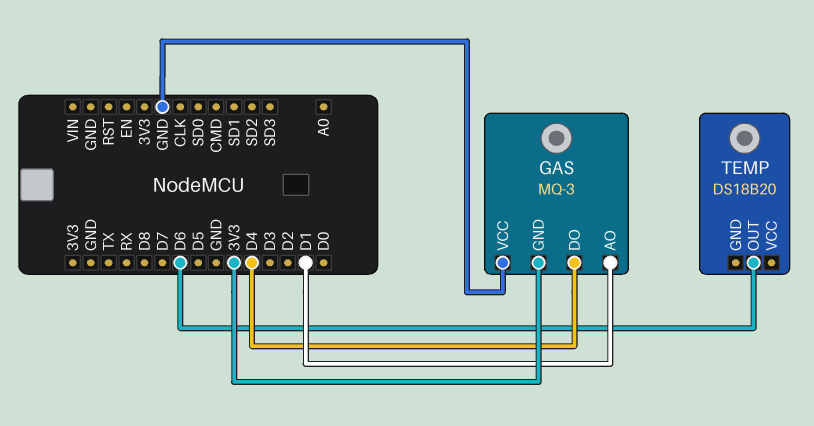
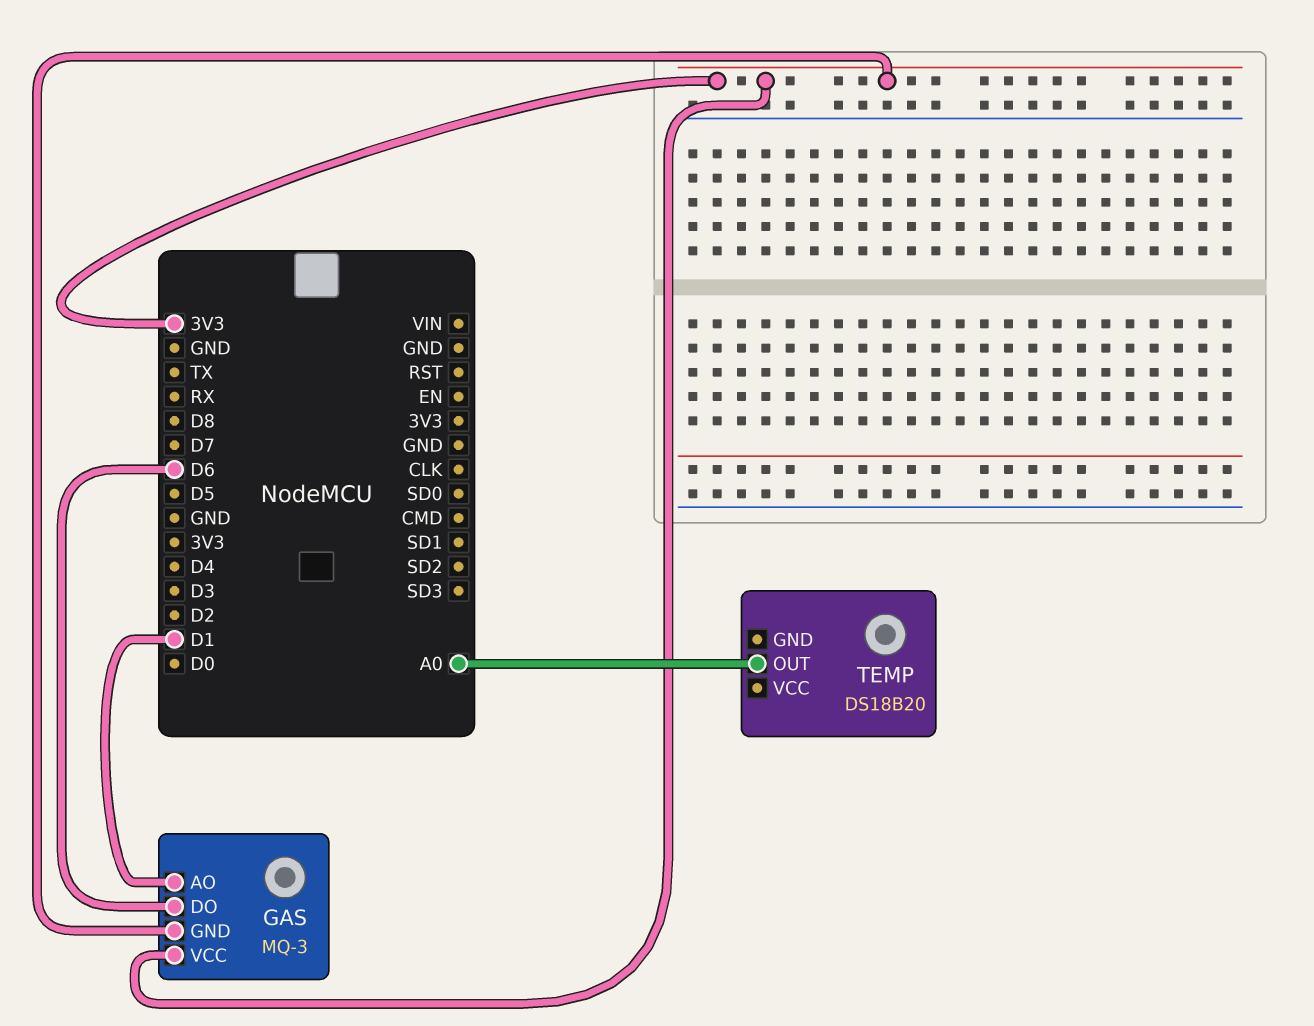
GAS pin DO: D4 -> D6
GAS pin VCC: GND -> 3V3
TEMP pin OUT: D6 -> A0

